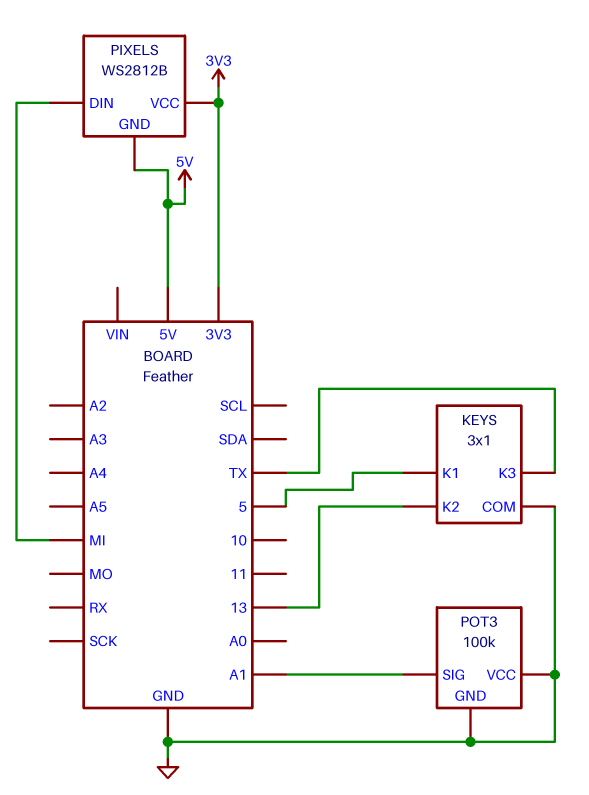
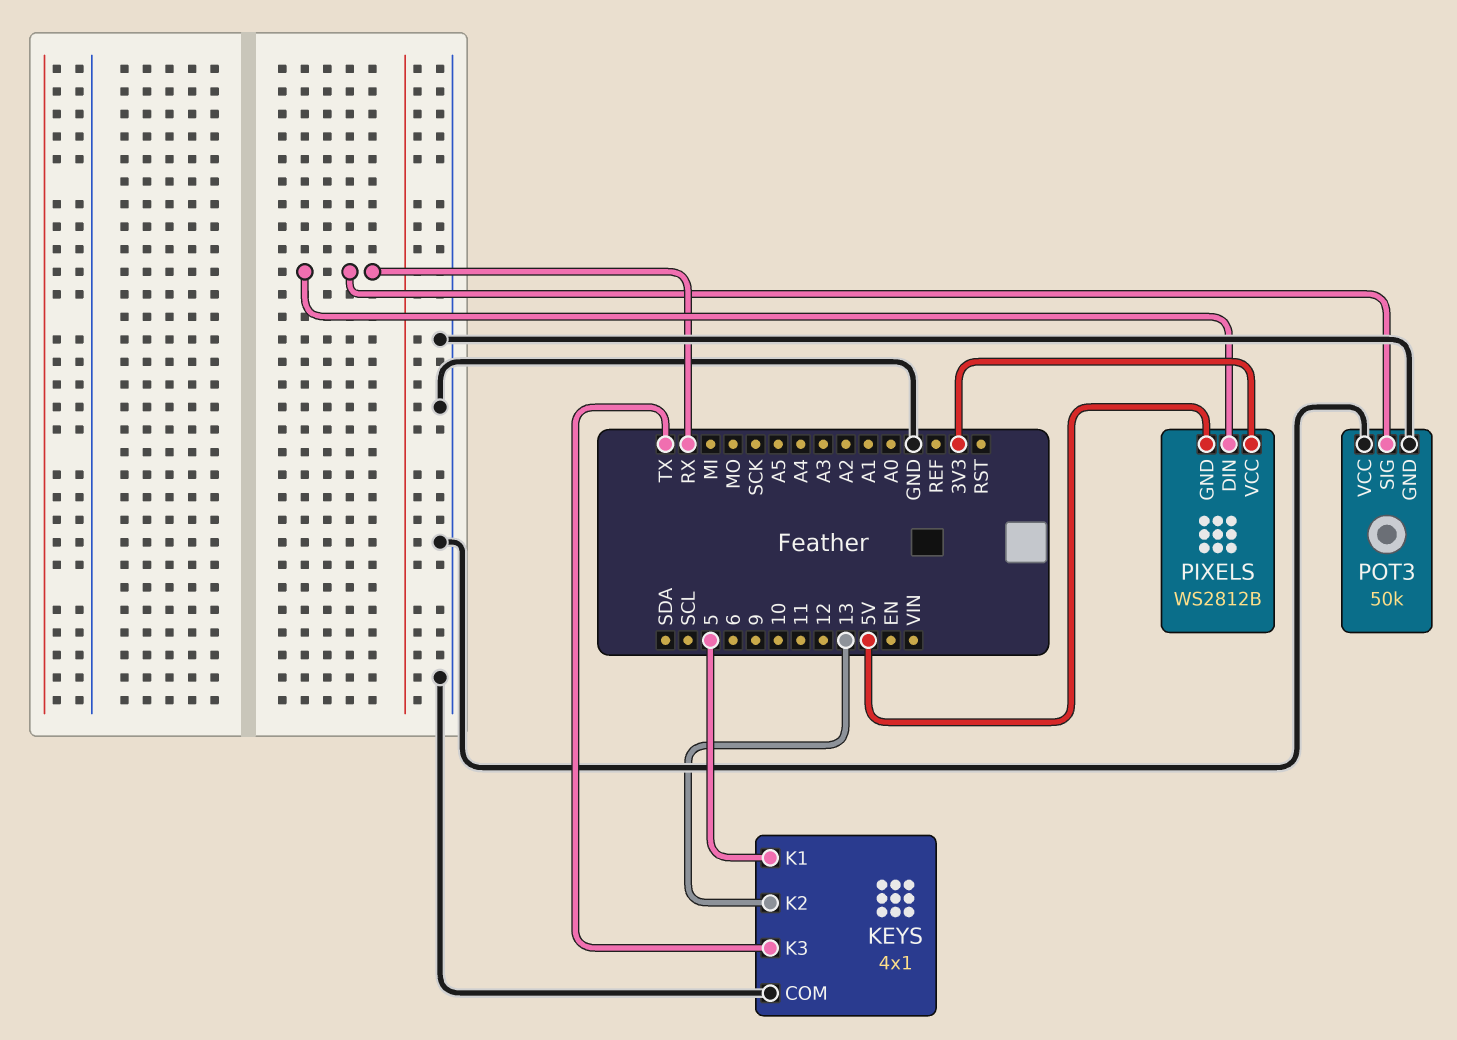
KEYS: 3x1 -> 4x1
PIXELS pin DIN: MI -> RX
POT3: 100k -> 50k
POT3 pin SIG: A1 -> RX

